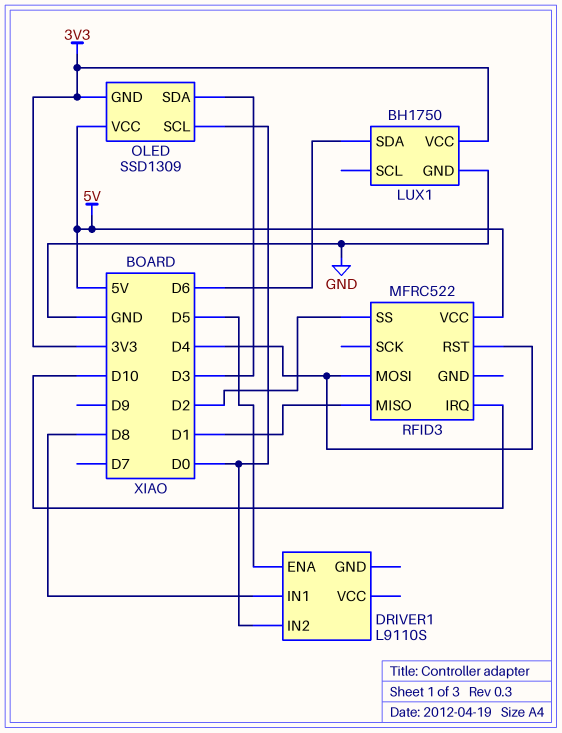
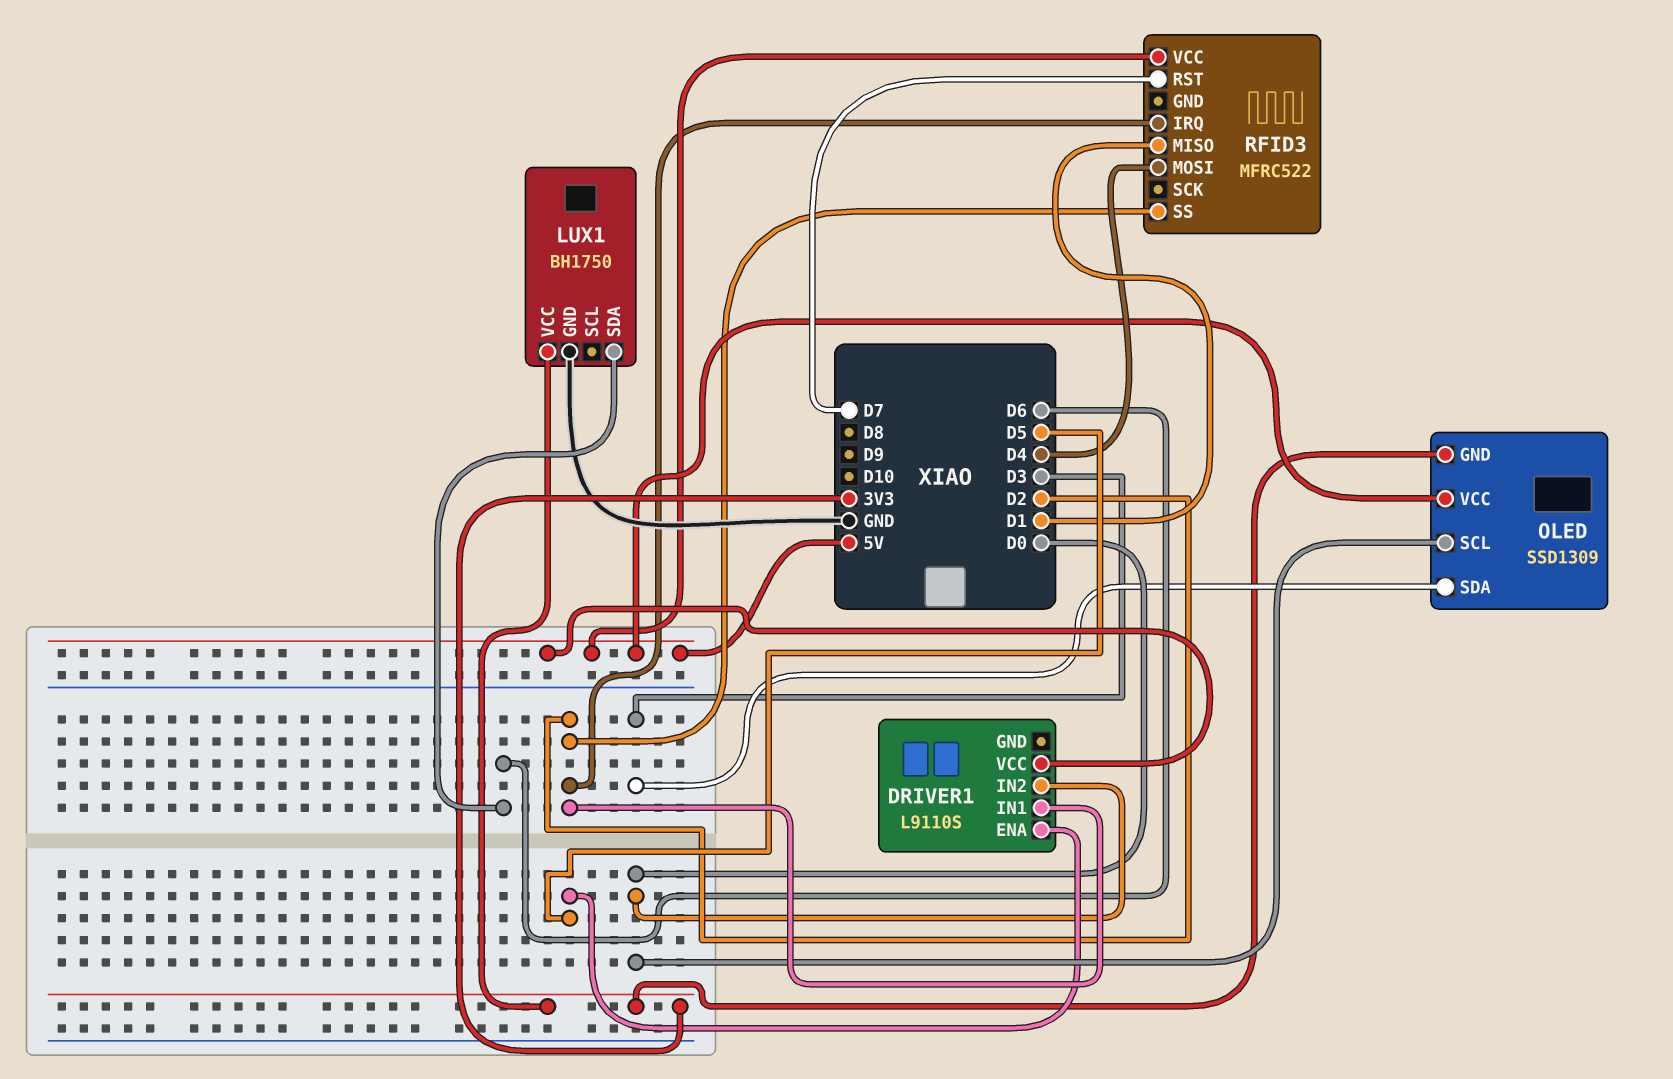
DRIVER1 pin IN1: D8 -> D2
DRIVER1 pin VCC: none -> 5V
RFID3 pin IRQ: D10 -> D2
RFID3 pin RST: D4 -> D7

